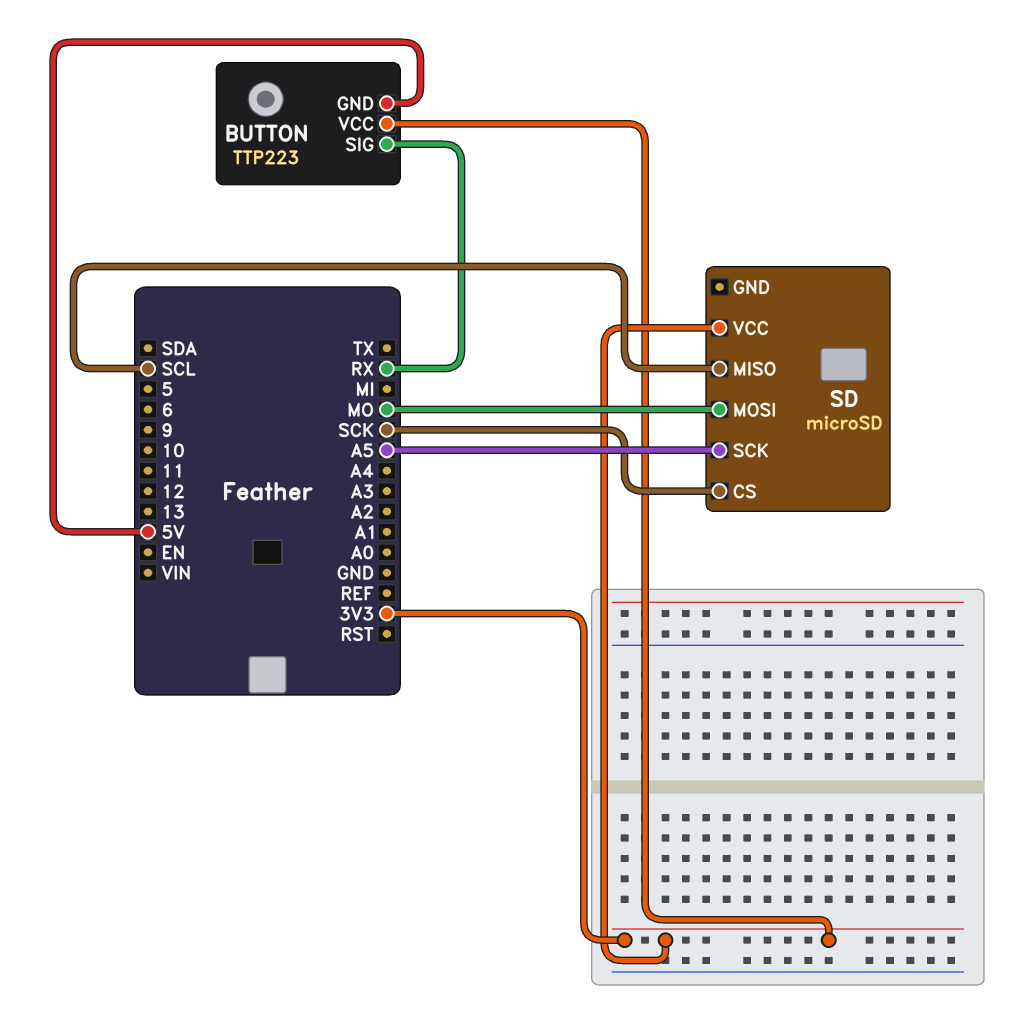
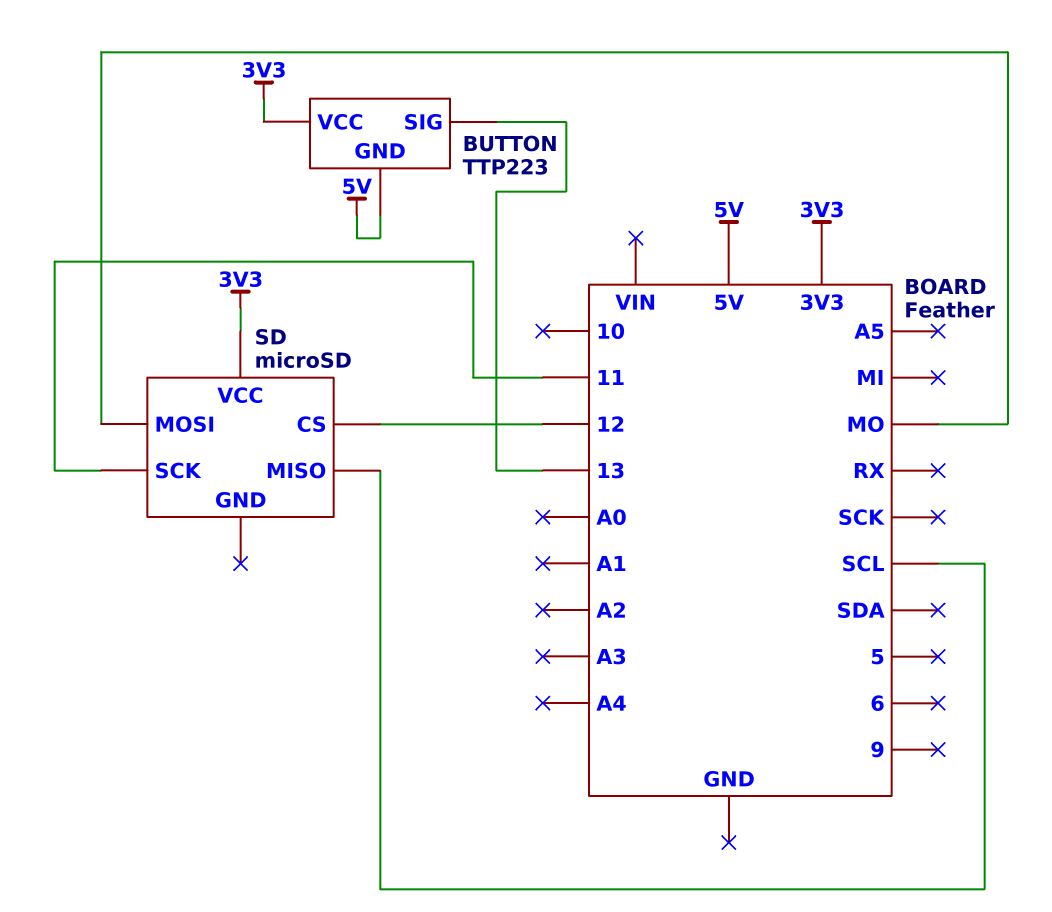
BUTTON pin SIG: RX -> 13
SD pin CS: SCK -> 12
SD pin SCK: A5 -> 11

